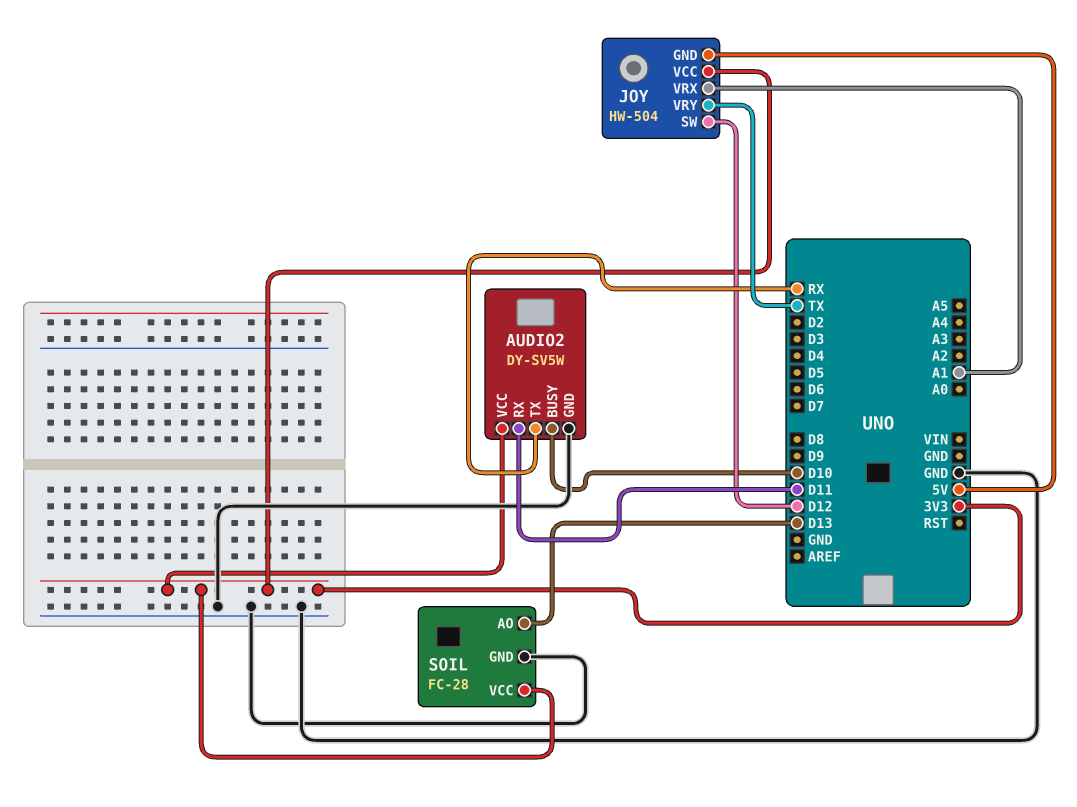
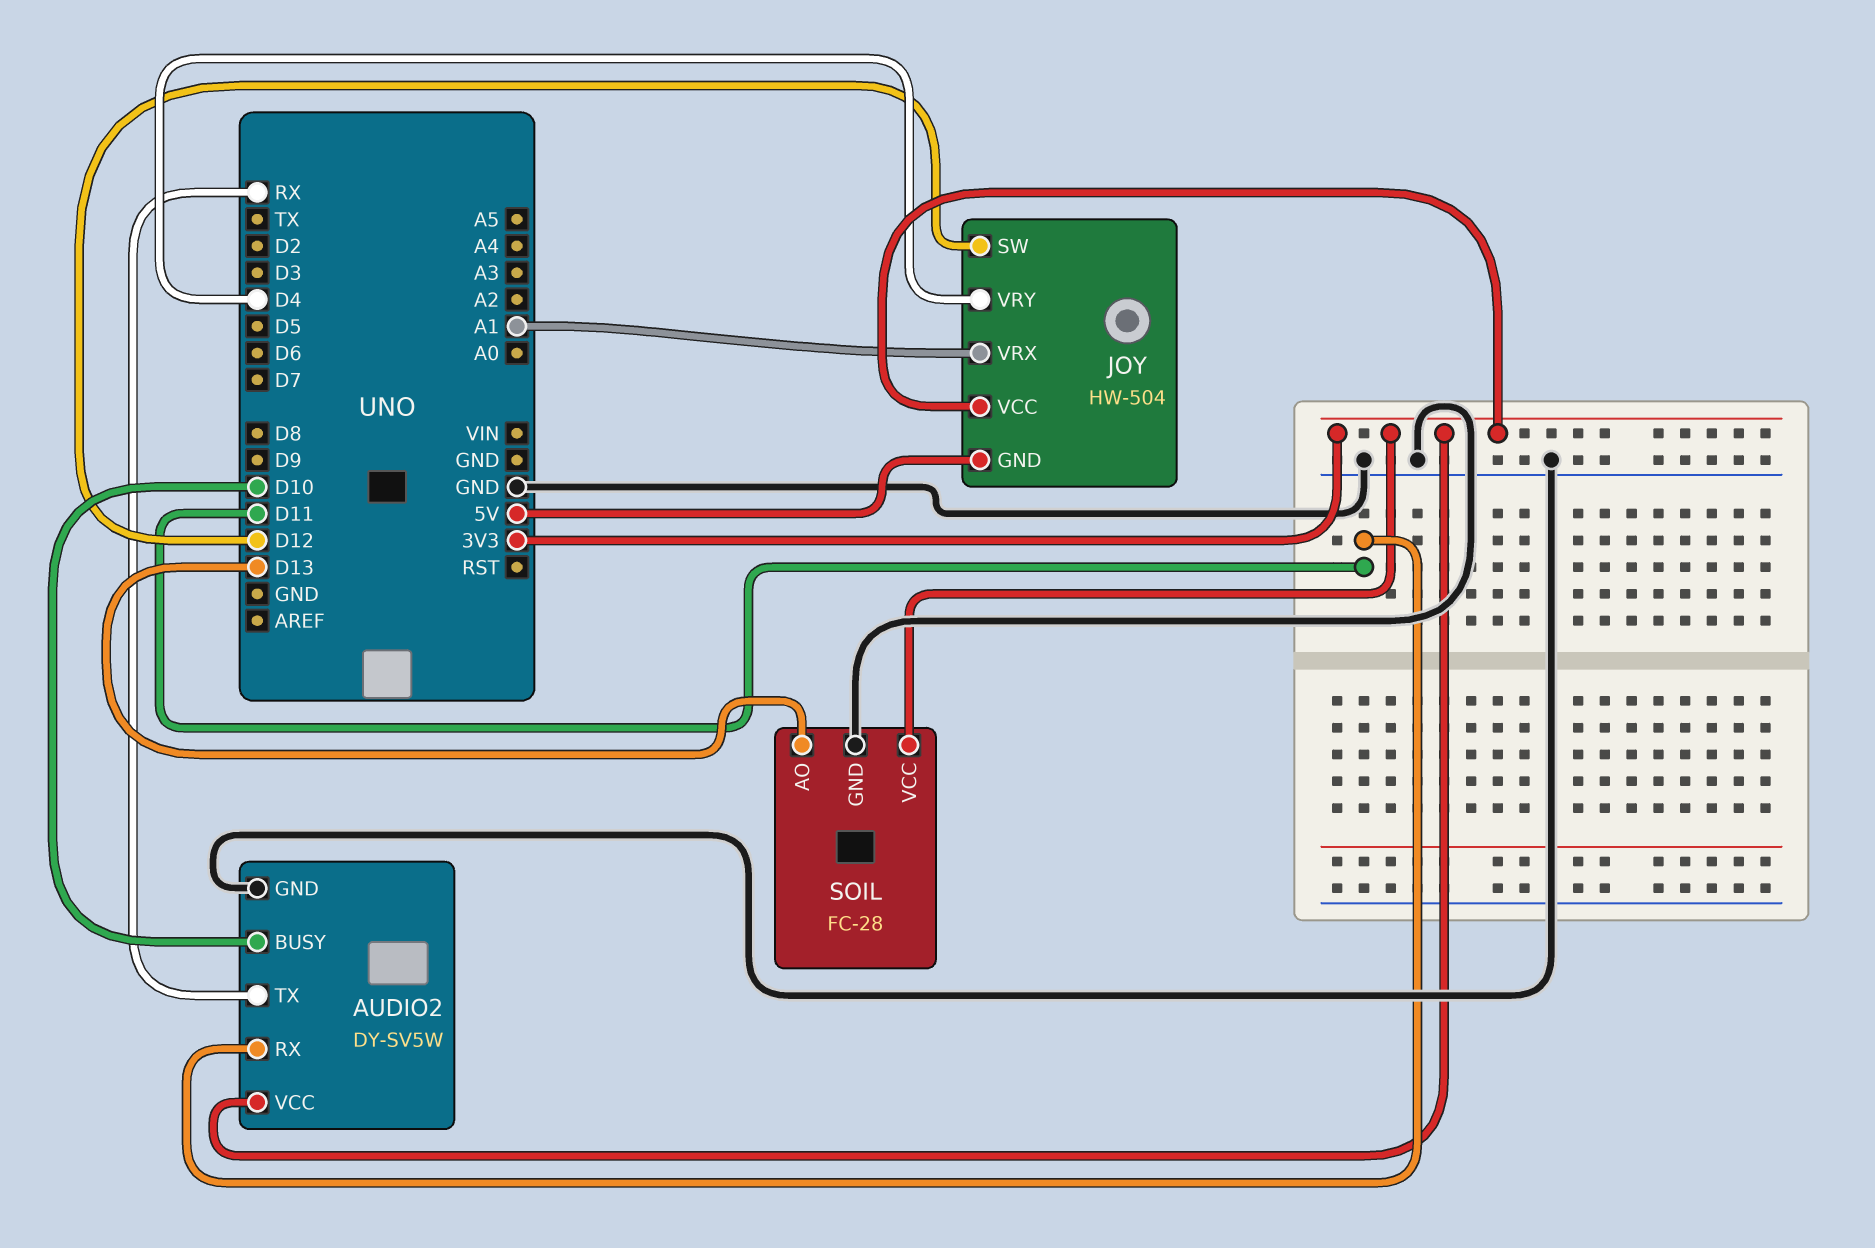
JOY pin VRY: TX -> D4

